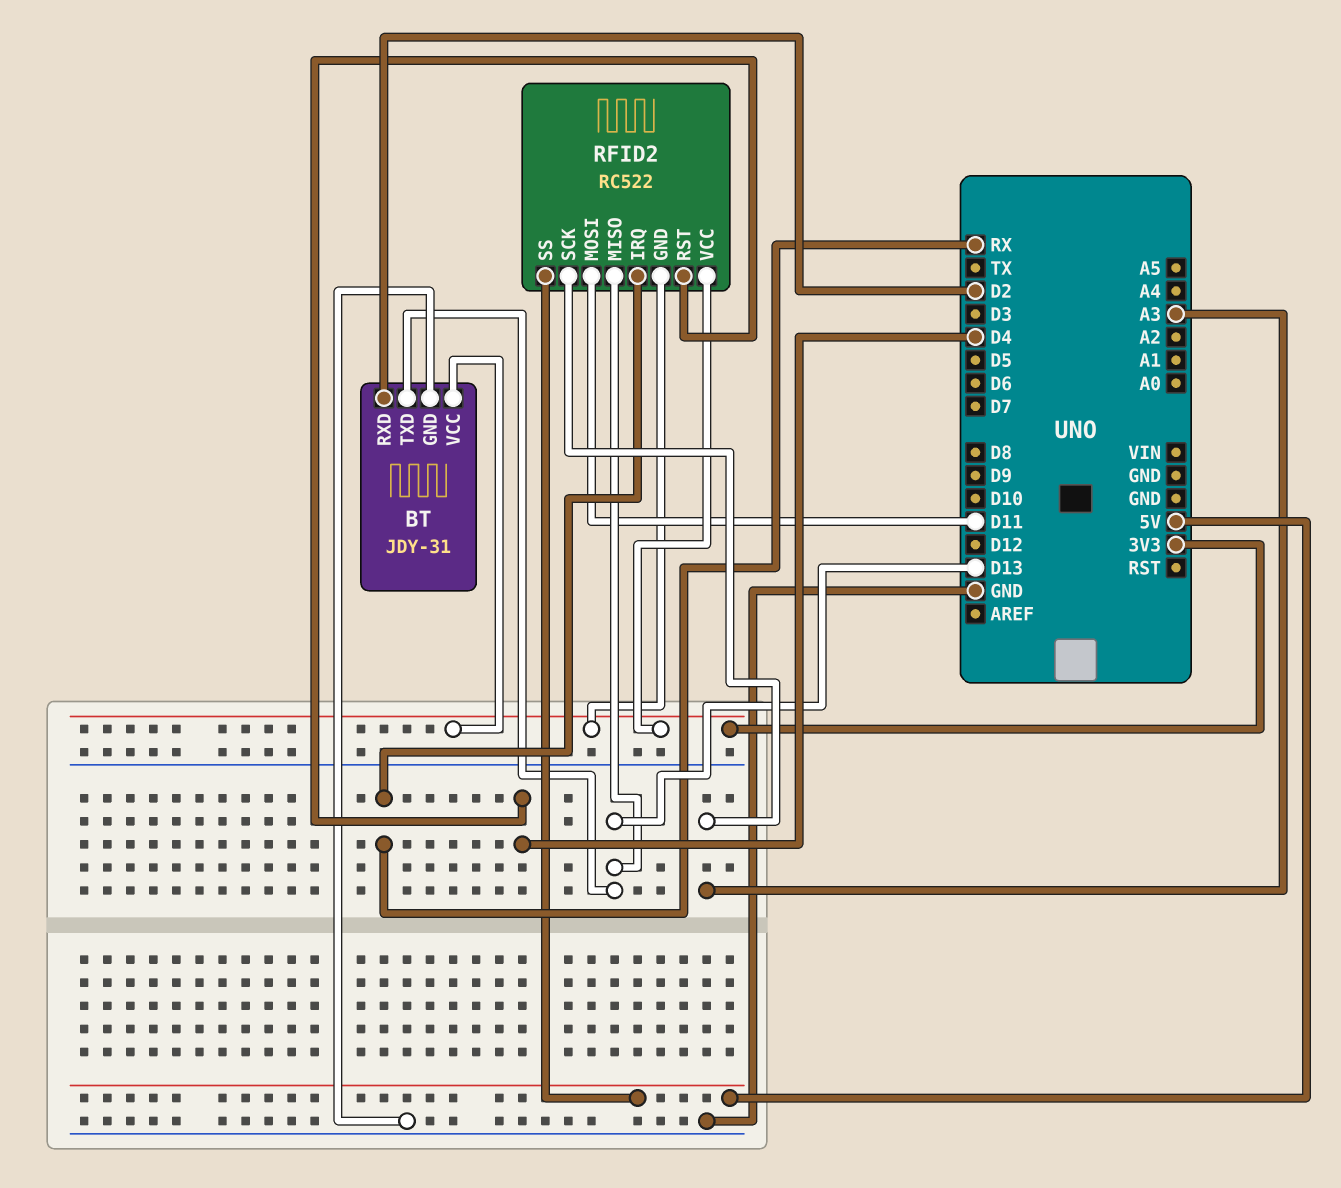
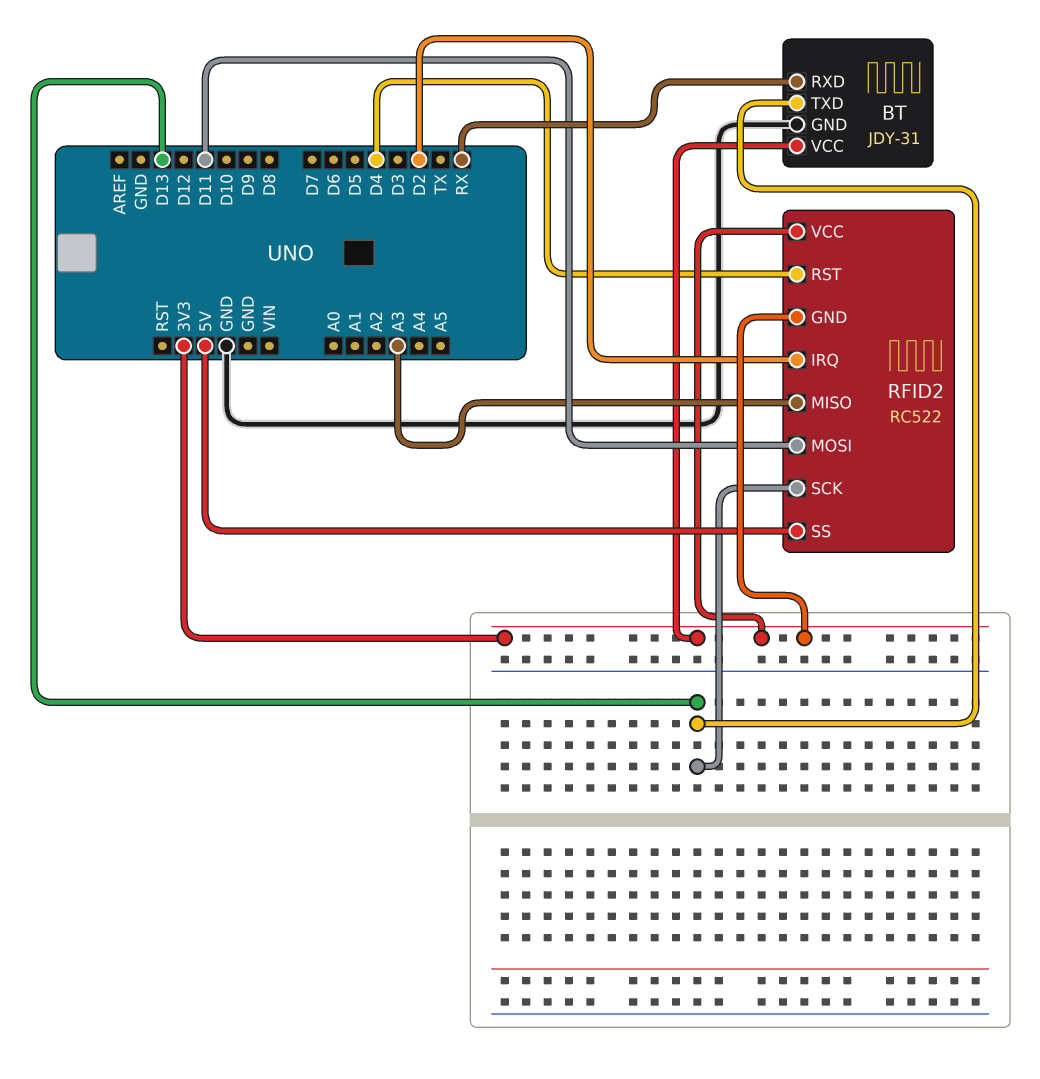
BT pin RXD: D2 -> RX
RFID2 pin IRQ: RX -> D2
RFID2 pin MISO: D13 -> A3
RFID2 pin SCK: A3 -> D13

